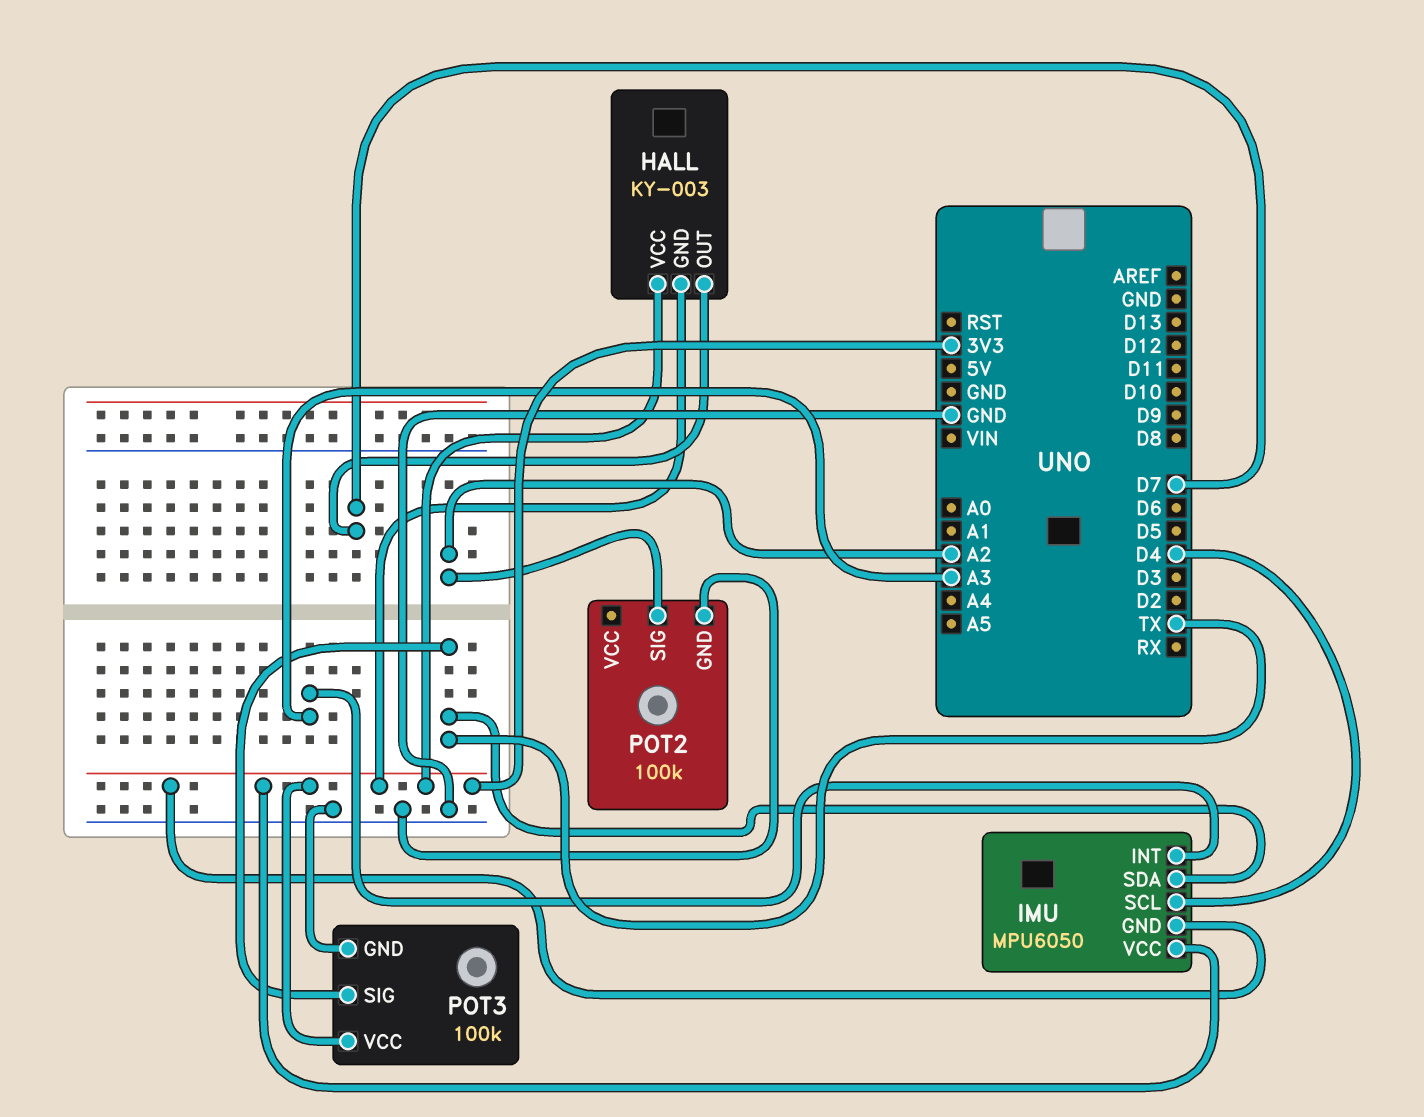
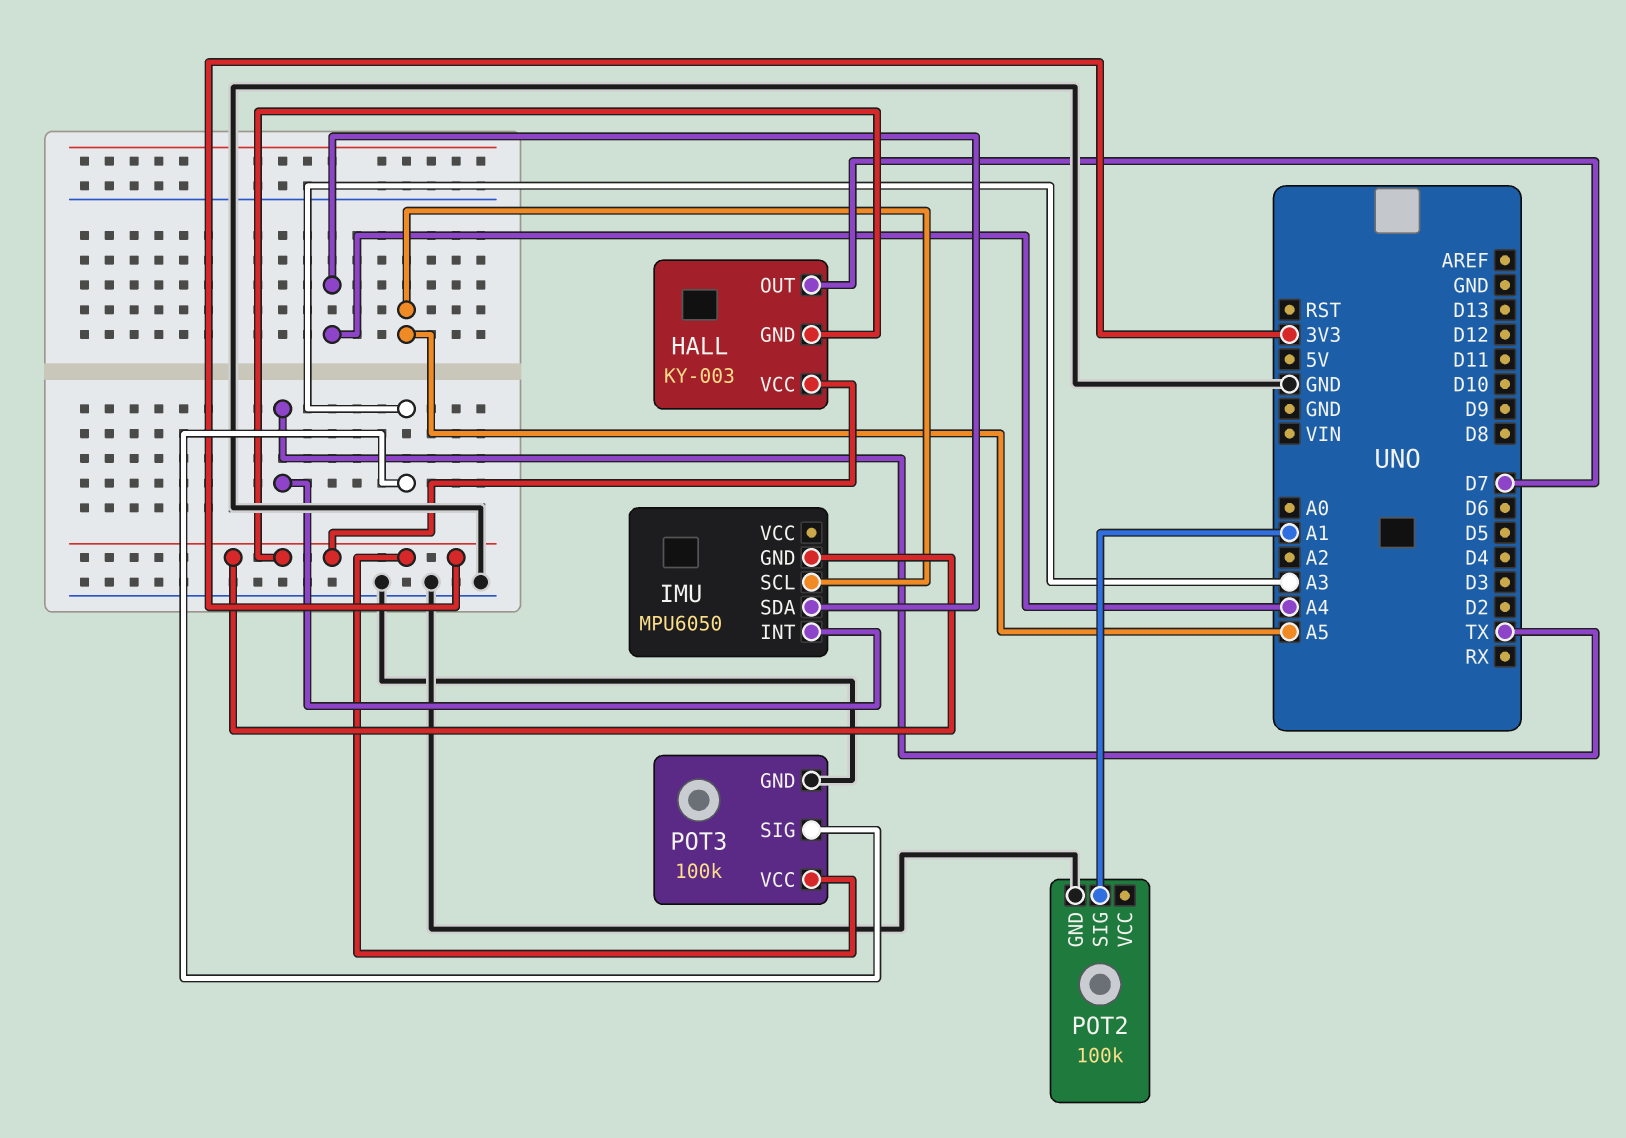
IMU pin INT: A3 -> TX
IMU pin SCL: D4 -> A5
IMU pin SDA: TX -> A4
IMU pin VCC: 3V3 -> none
POT2 pin SIG: A2 -> A1
POT3 pin SIG: TX -> A3

